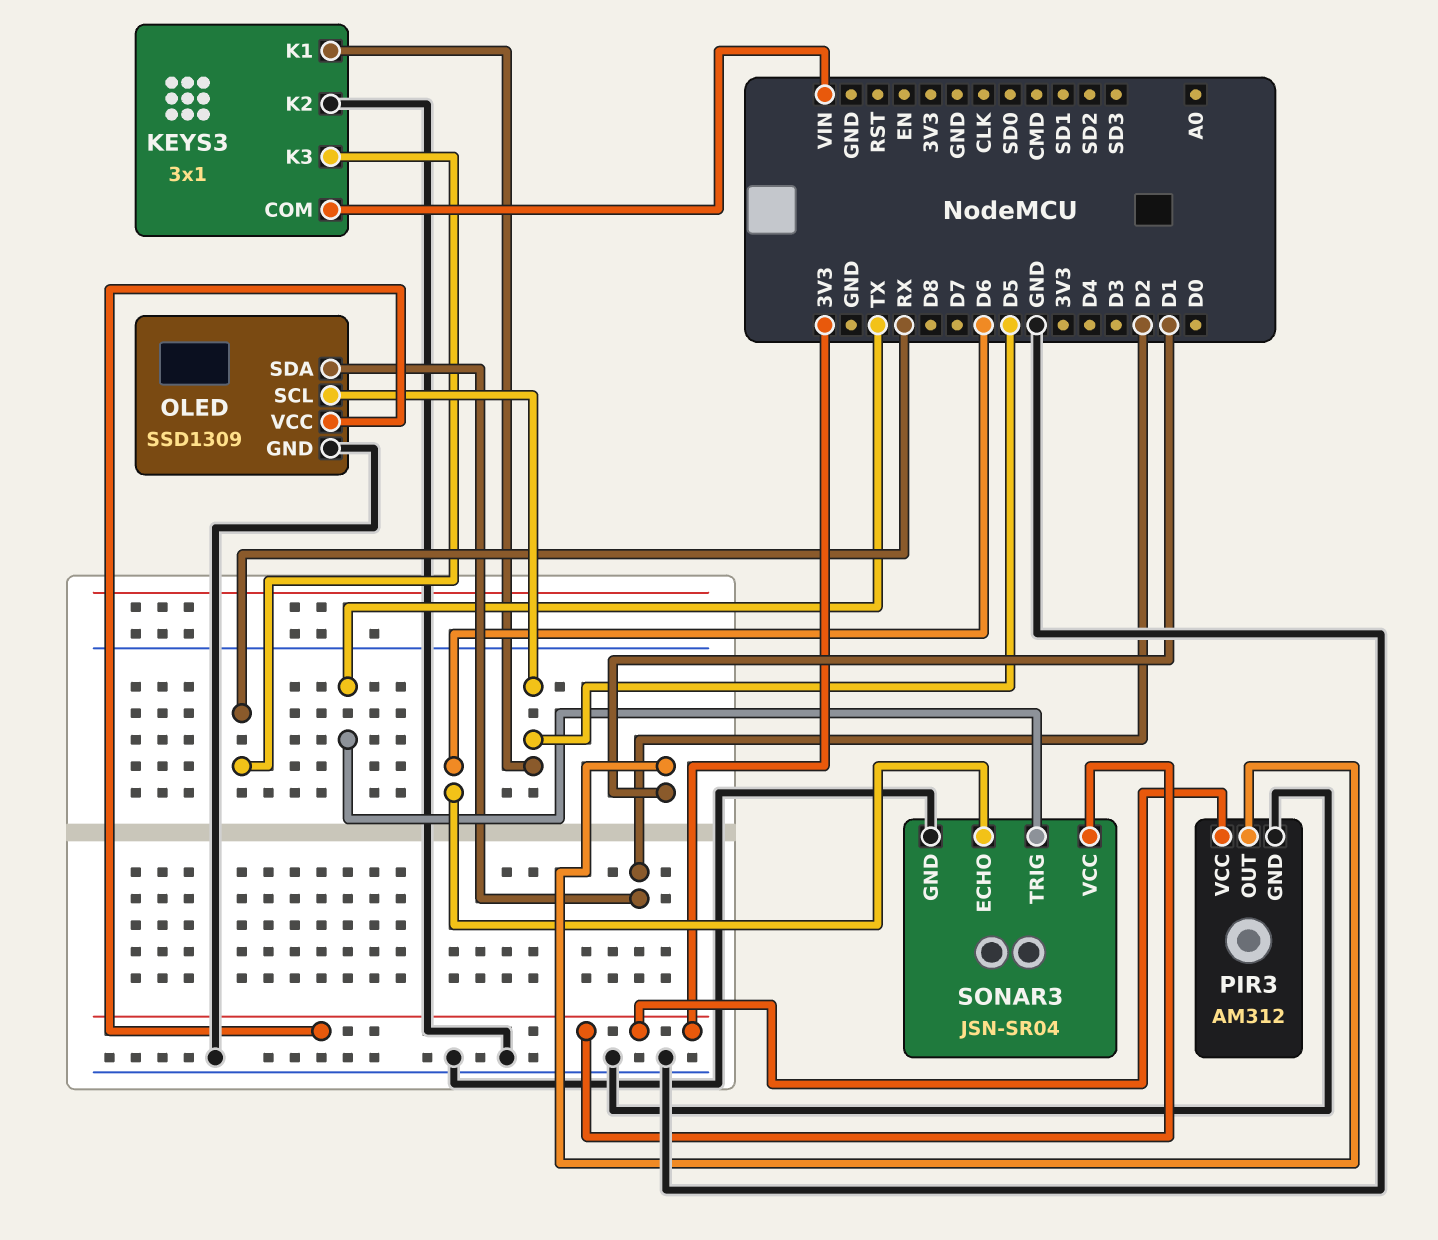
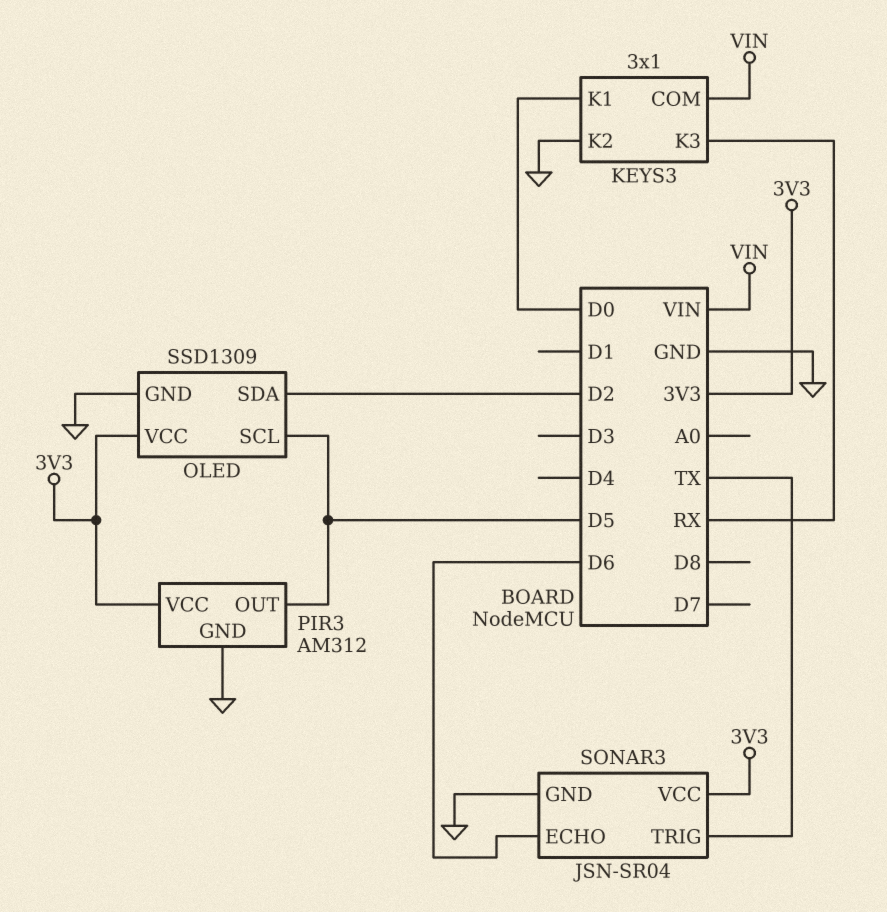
KEYS3 pin K1: D5 -> D0
PIR3 pin OUT: D1 -> D5

